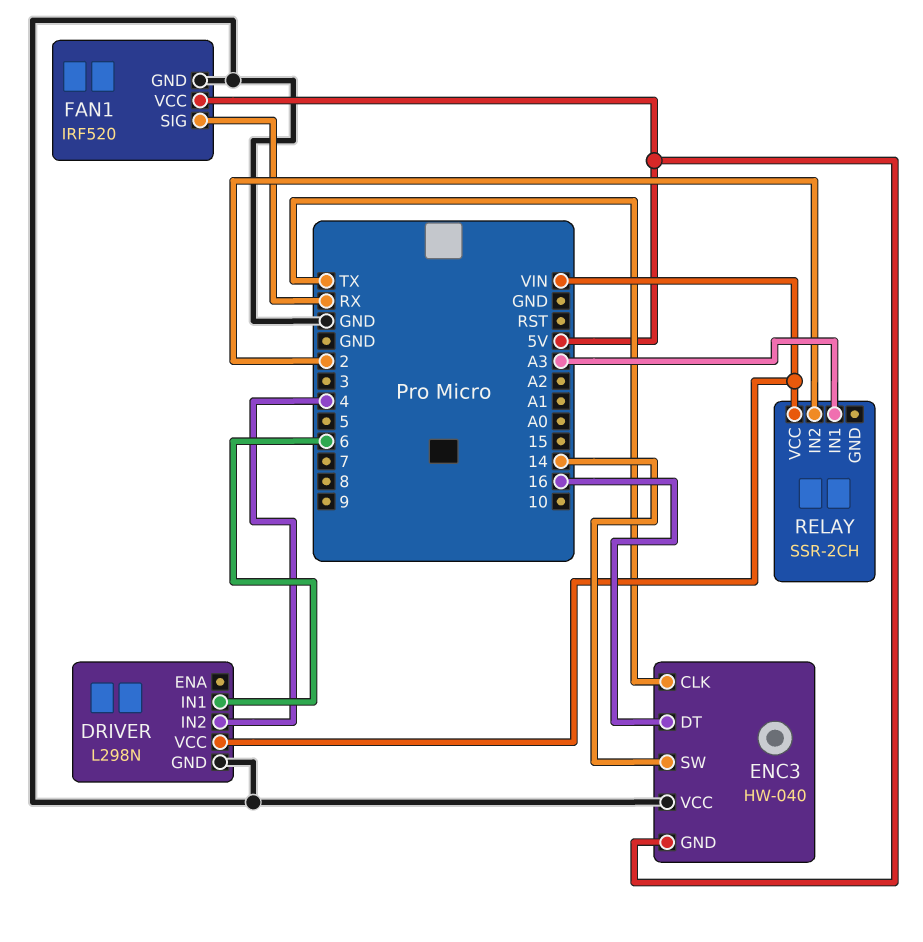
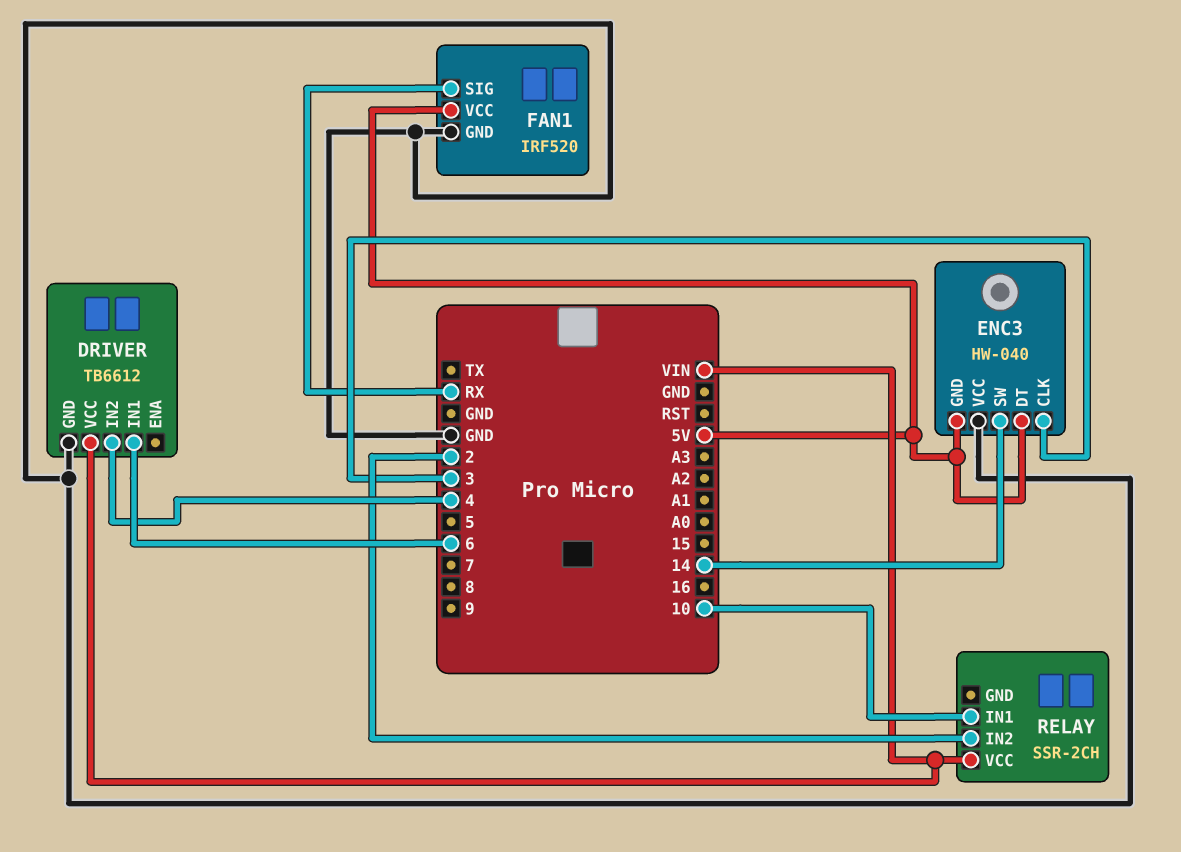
DRIVER: L298N -> TB6612
ENC3 pin CLK: TX -> 3
ENC3 pin DT: 16 -> 5V
RELAY pin IN1: A3 -> 10

